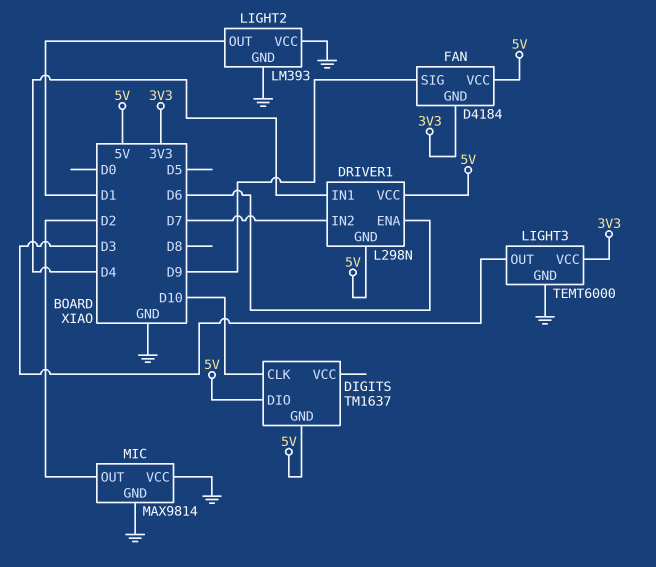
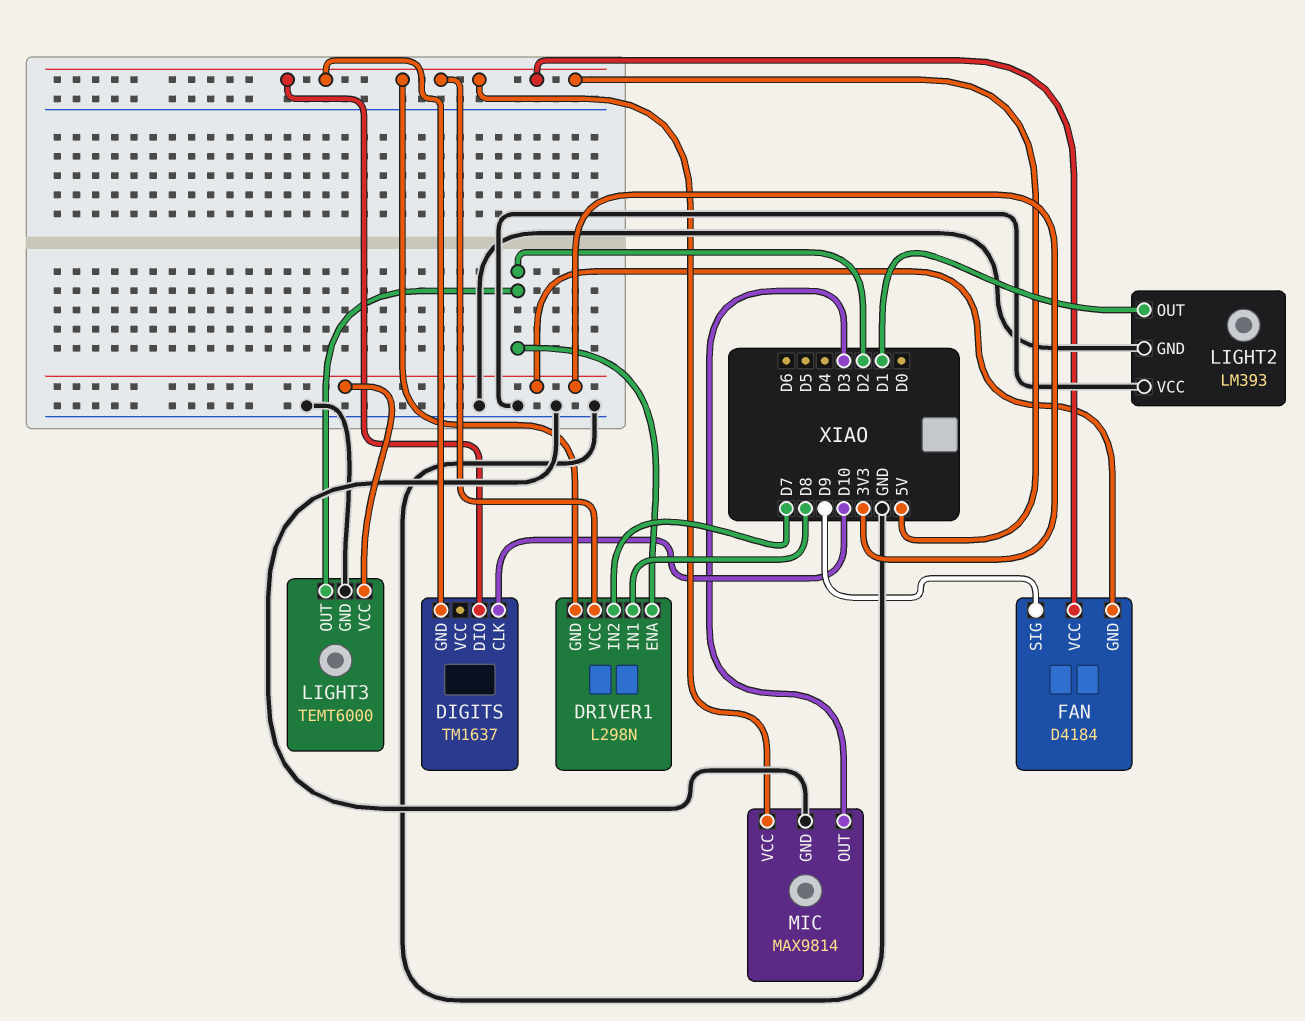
DRIVER1 pin ENA: D6 -> D2
DRIVER1 pin IN1: D4 -> D8
LIGHT3 pin OUT: D3 -> D2
MIC pin OUT: D2 -> D3
MIC pin VCC: GND -> 5V

